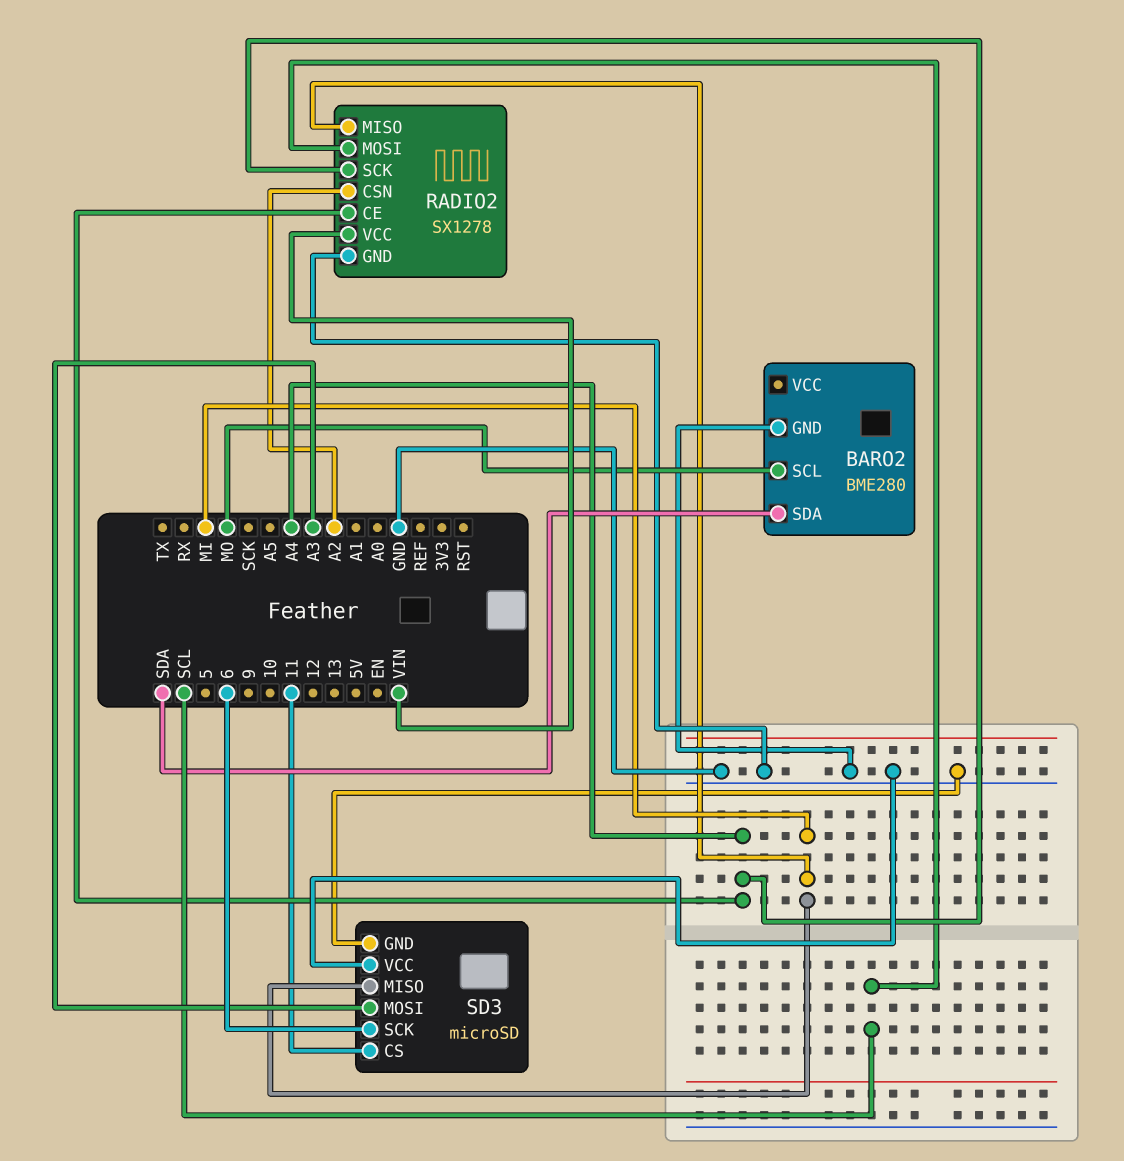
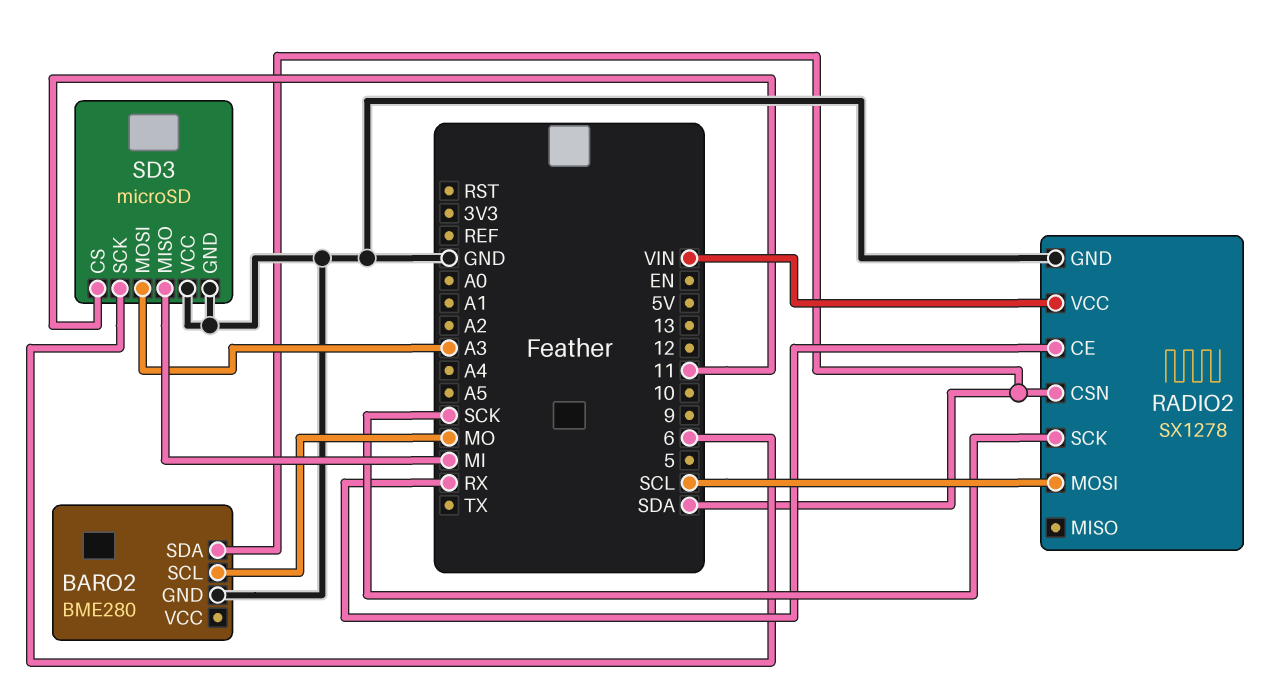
RADIO2 pin CE: A4 -> RX
RADIO2 pin CSN: A2 -> SDA
RADIO2 pin MISO: MI -> none
RADIO2 pin SCK: A4 -> SCK

